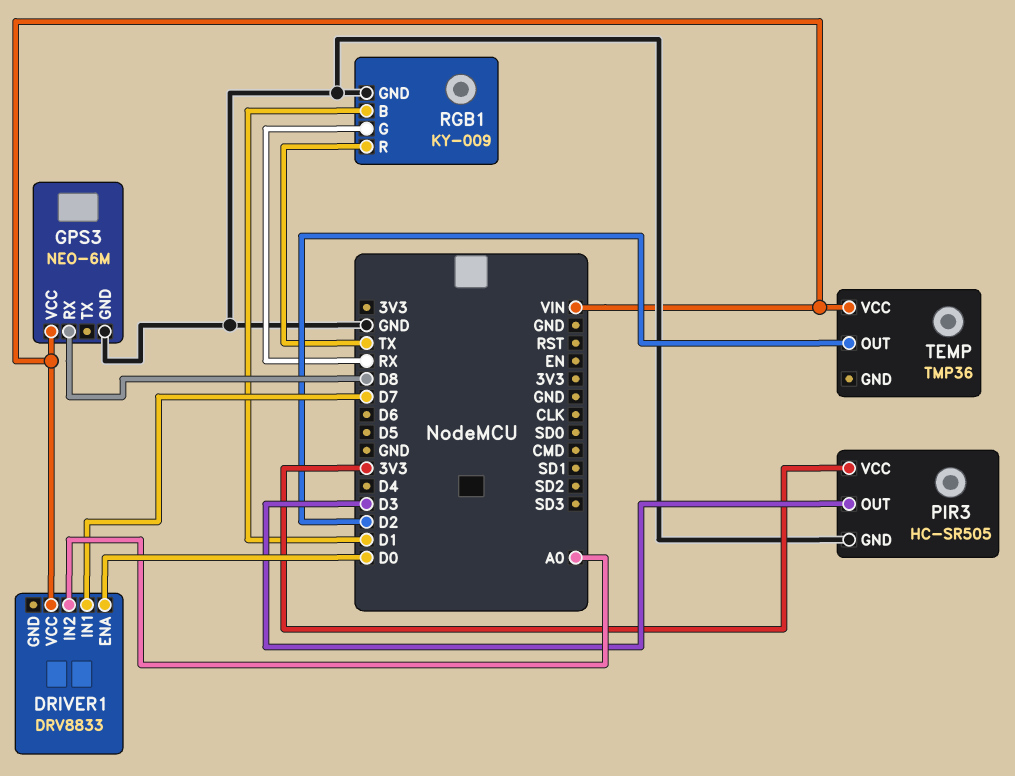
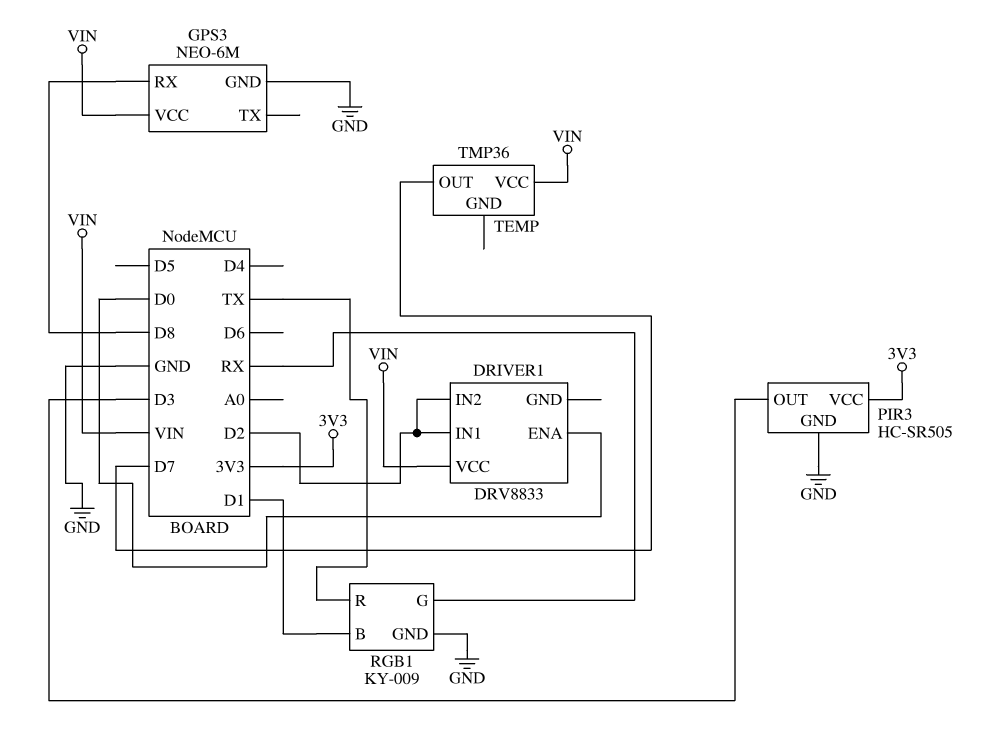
DRIVER1 pin IN1: D7 -> D2
DRIVER1 pin IN2: A0 -> D2
TEMP pin OUT: D2 -> D7

